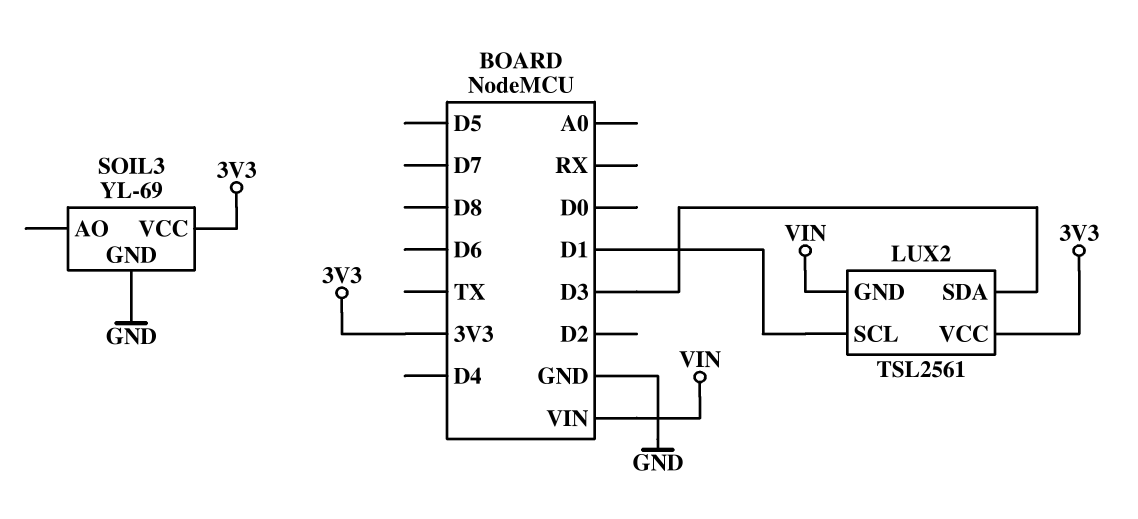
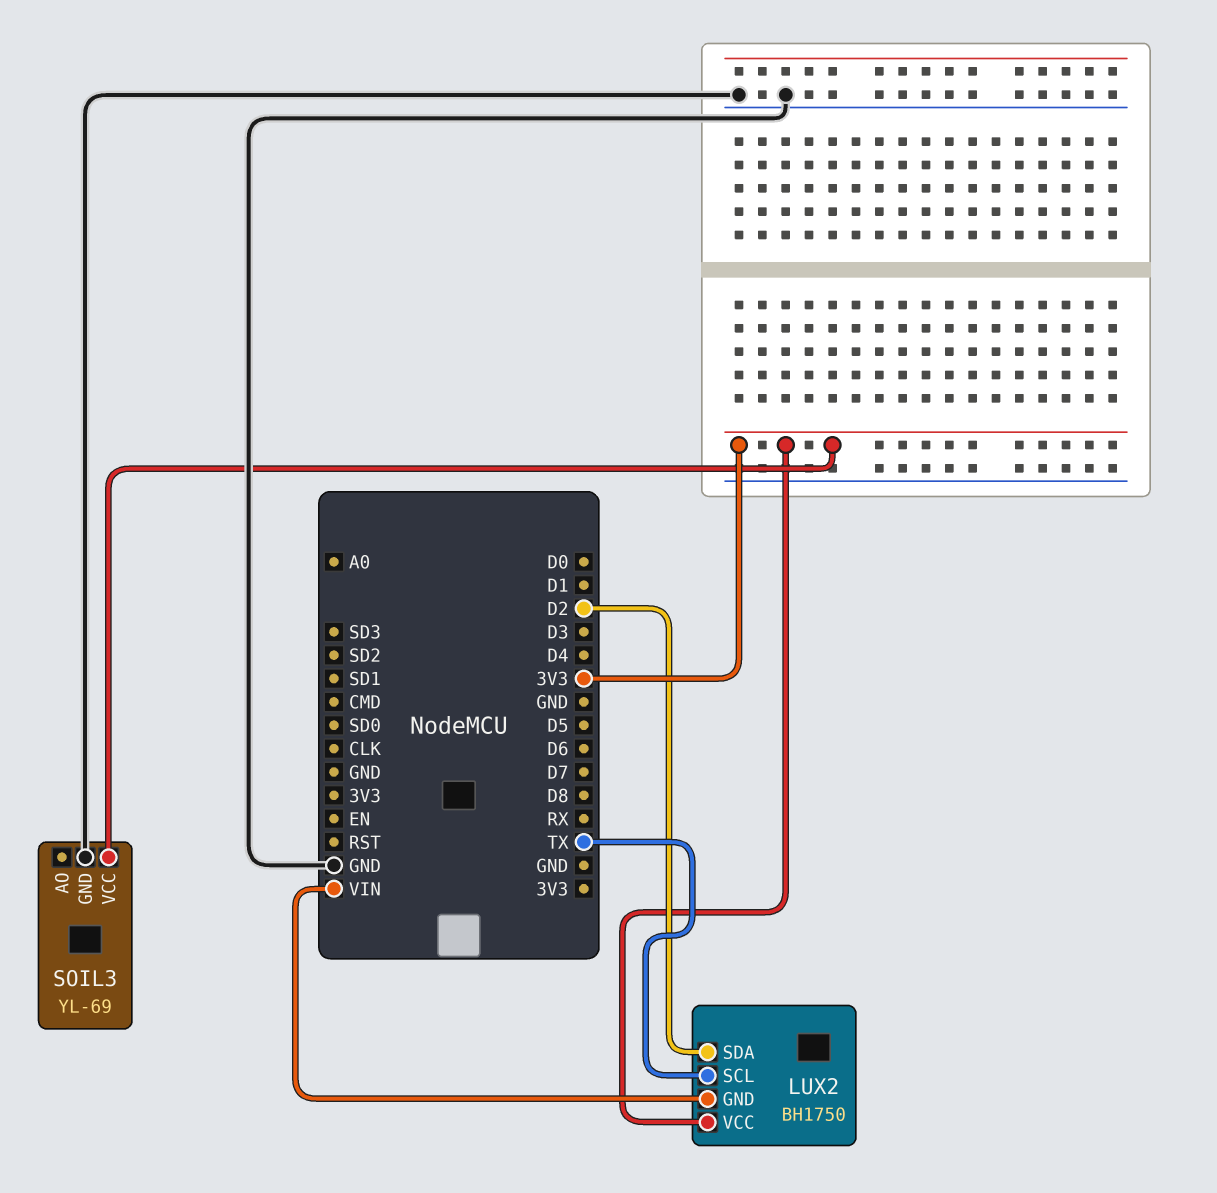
LUX2: TSL2561 -> BH1750
LUX2 pin SCL: D1 -> TX
LUX2 pin SDA: D3 -> D2

